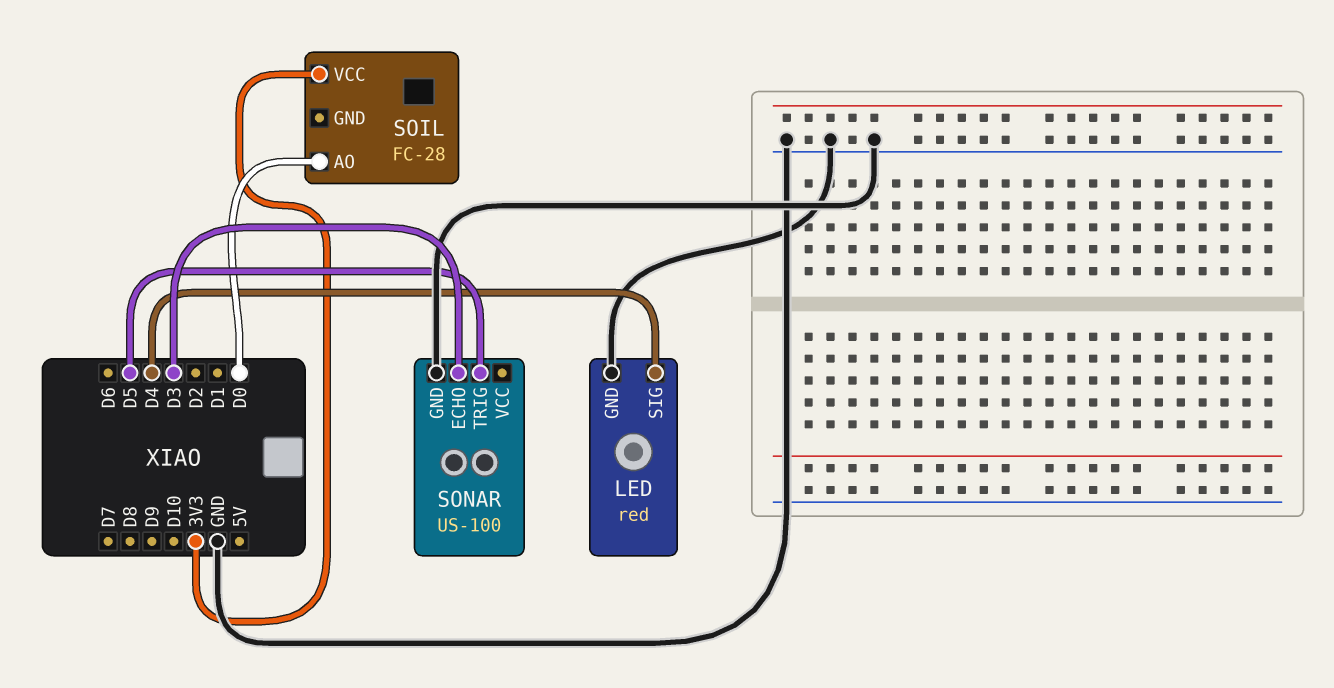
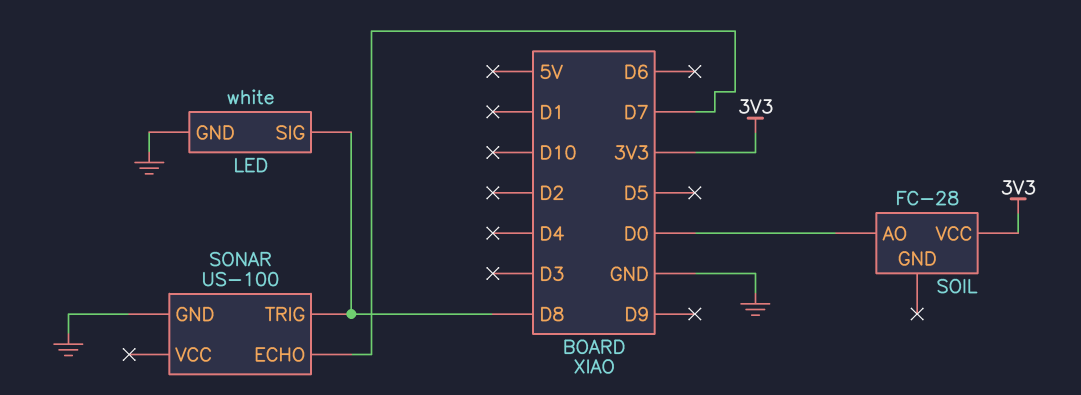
LED: red -> white
LED pin SIG: D4 -> D8
SONAR pin ECHO: D3 -> D7
SONAR pin TRIG: D5 -> D8

